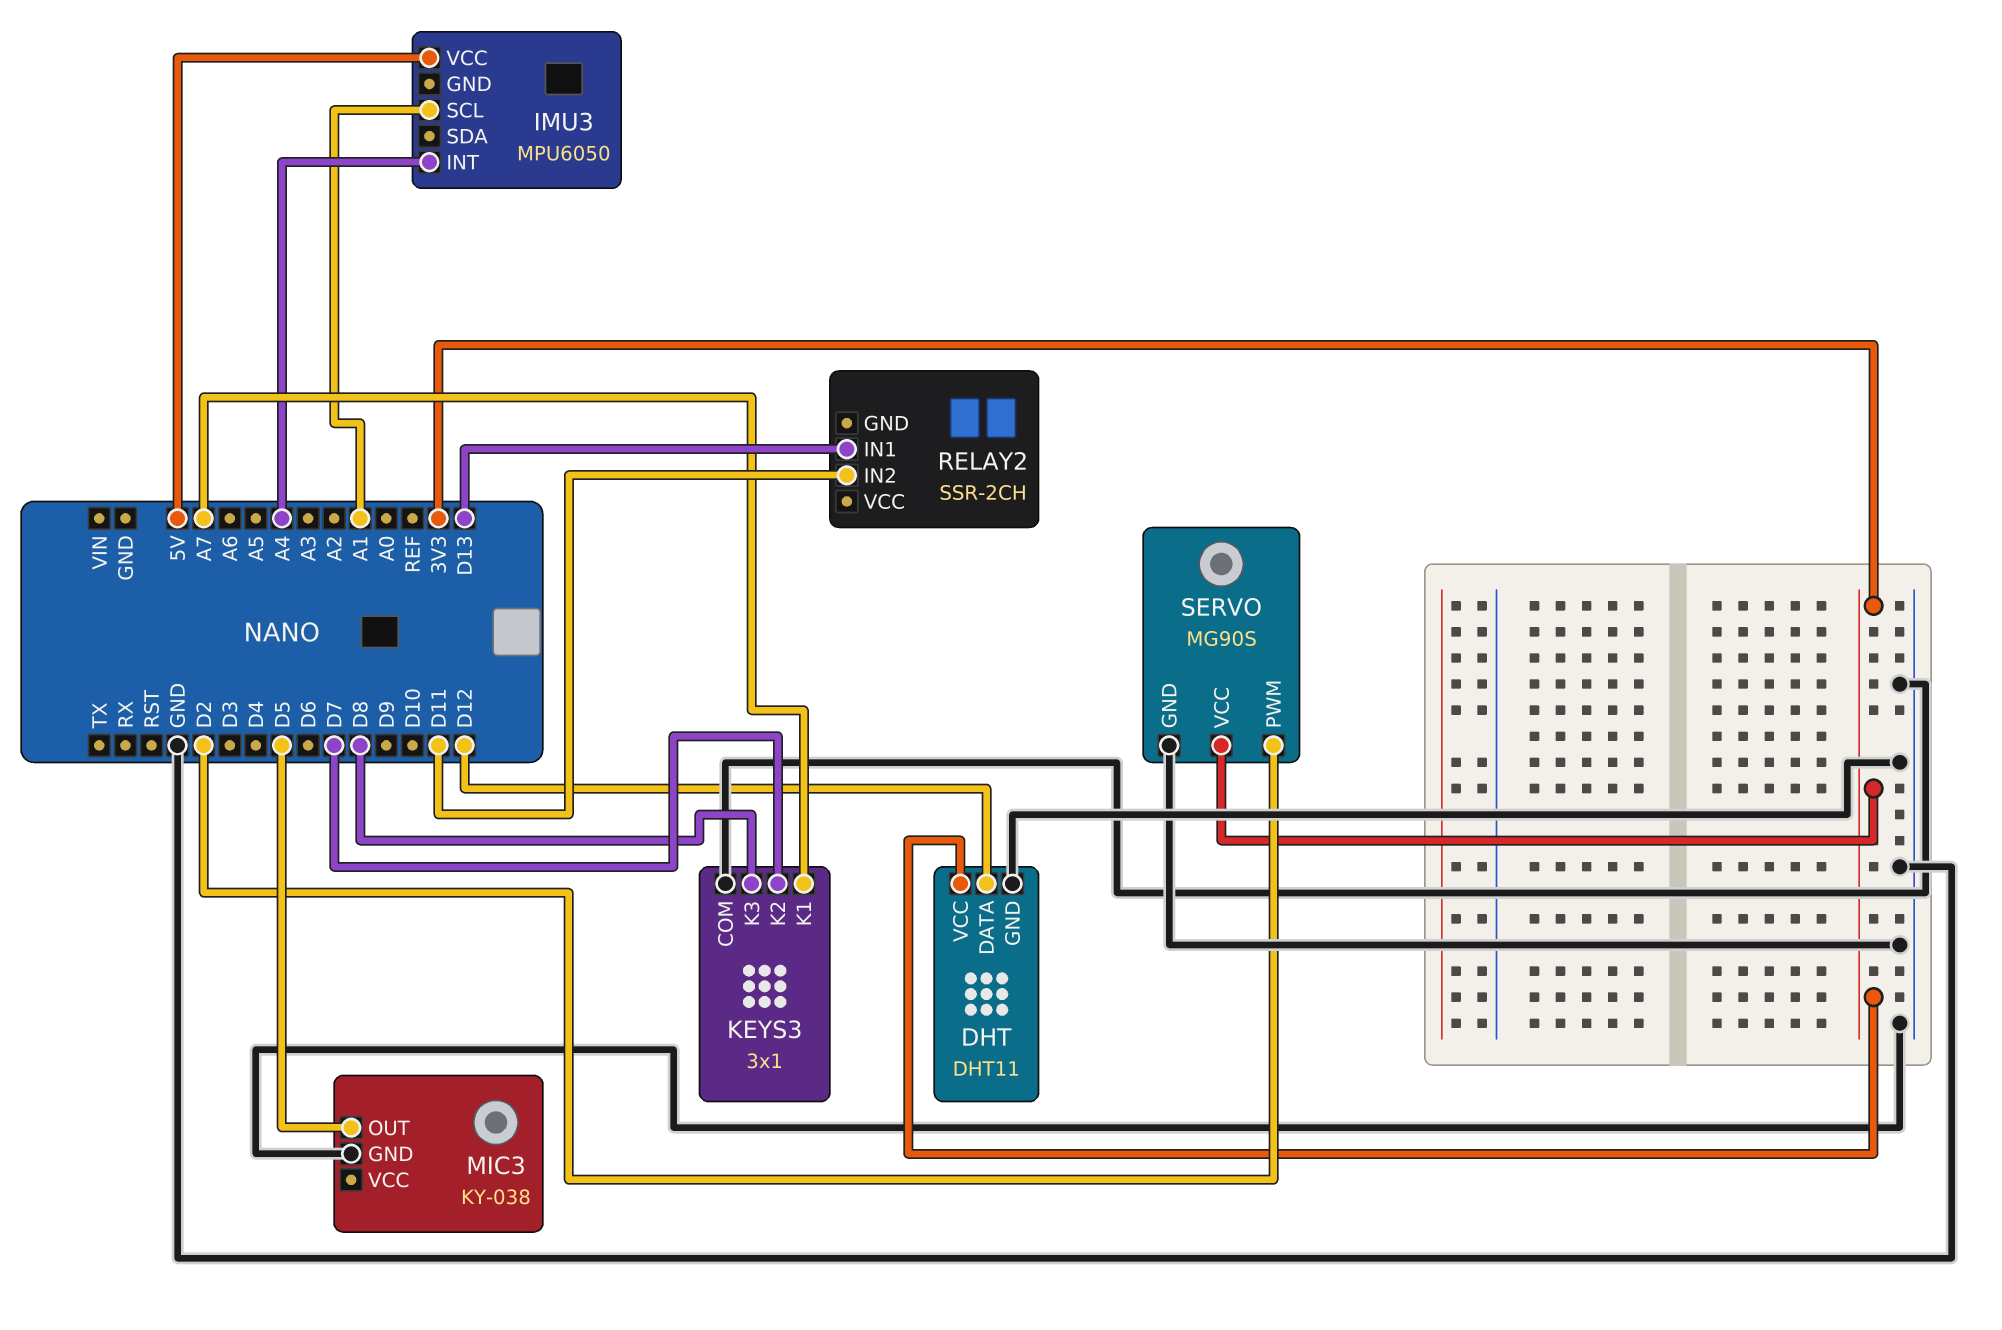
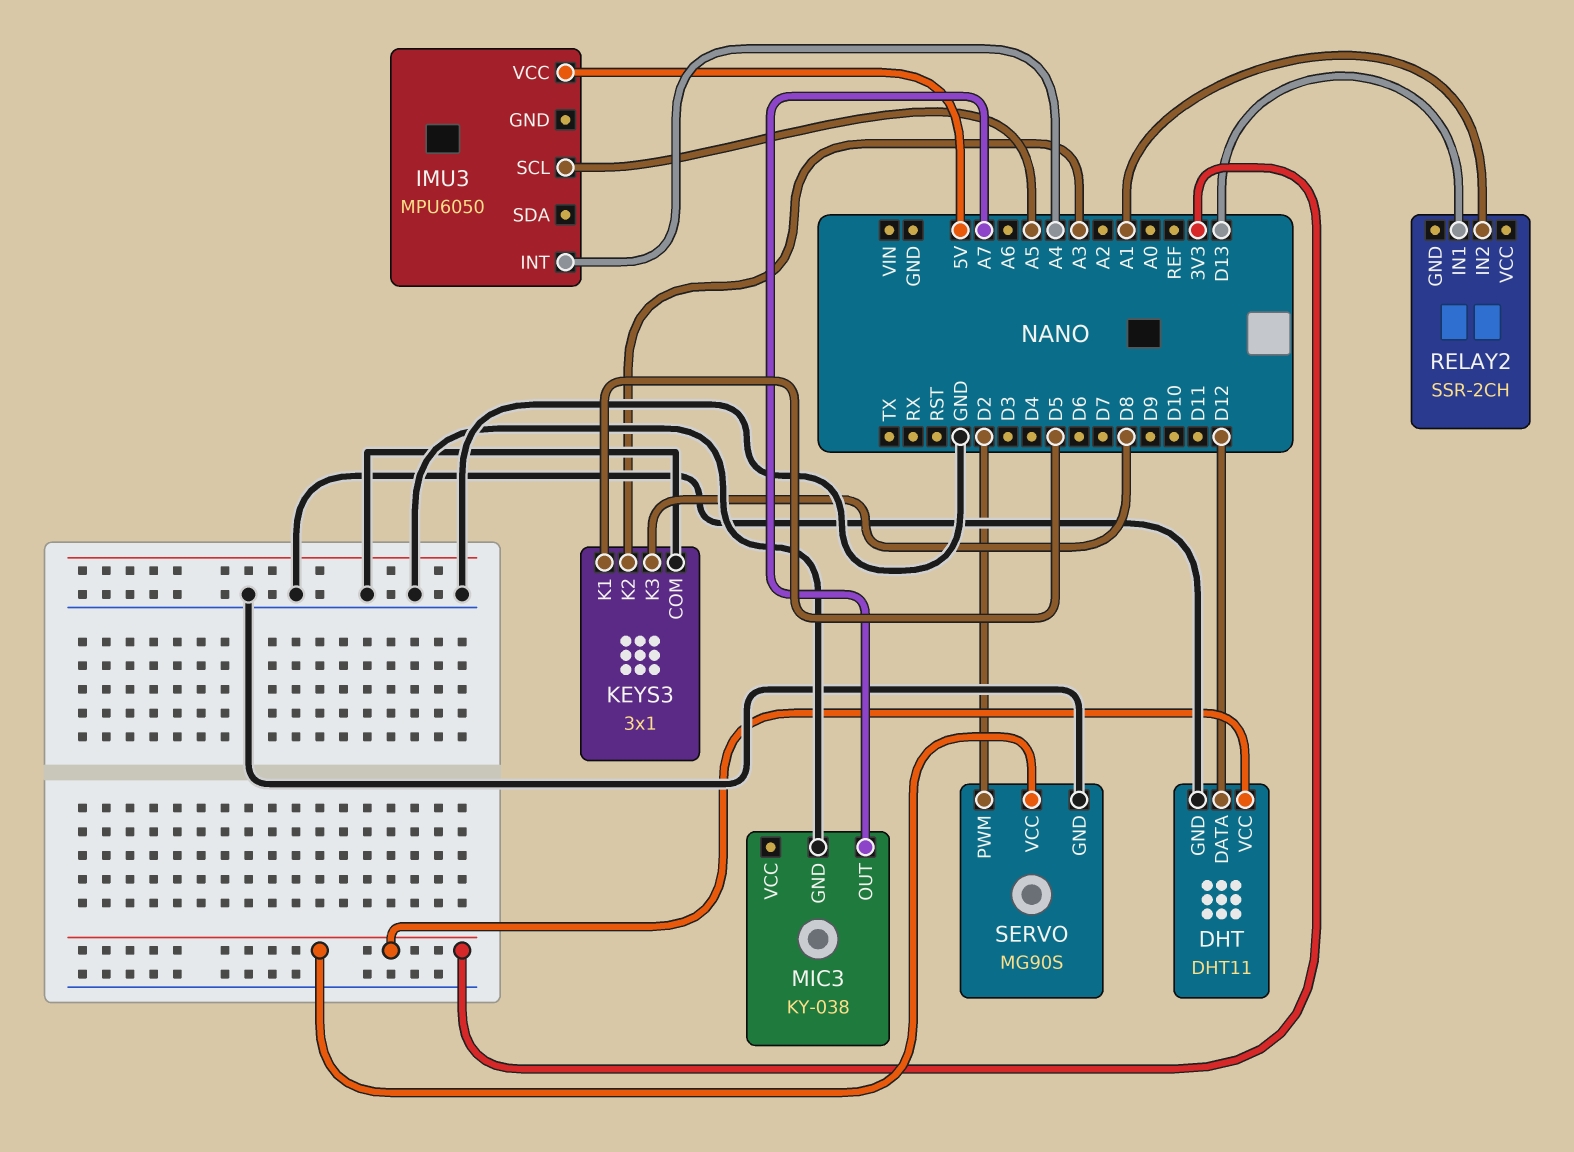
IMU3 pin SCL: A1 -> A5
KEYS3 pin K1: A7 -> D5
KEYS3 pin K2: D7 -> A3
MIC3 pin OUT: D5 -> A7
RELAY2 pin IN2: D11 -> A1

